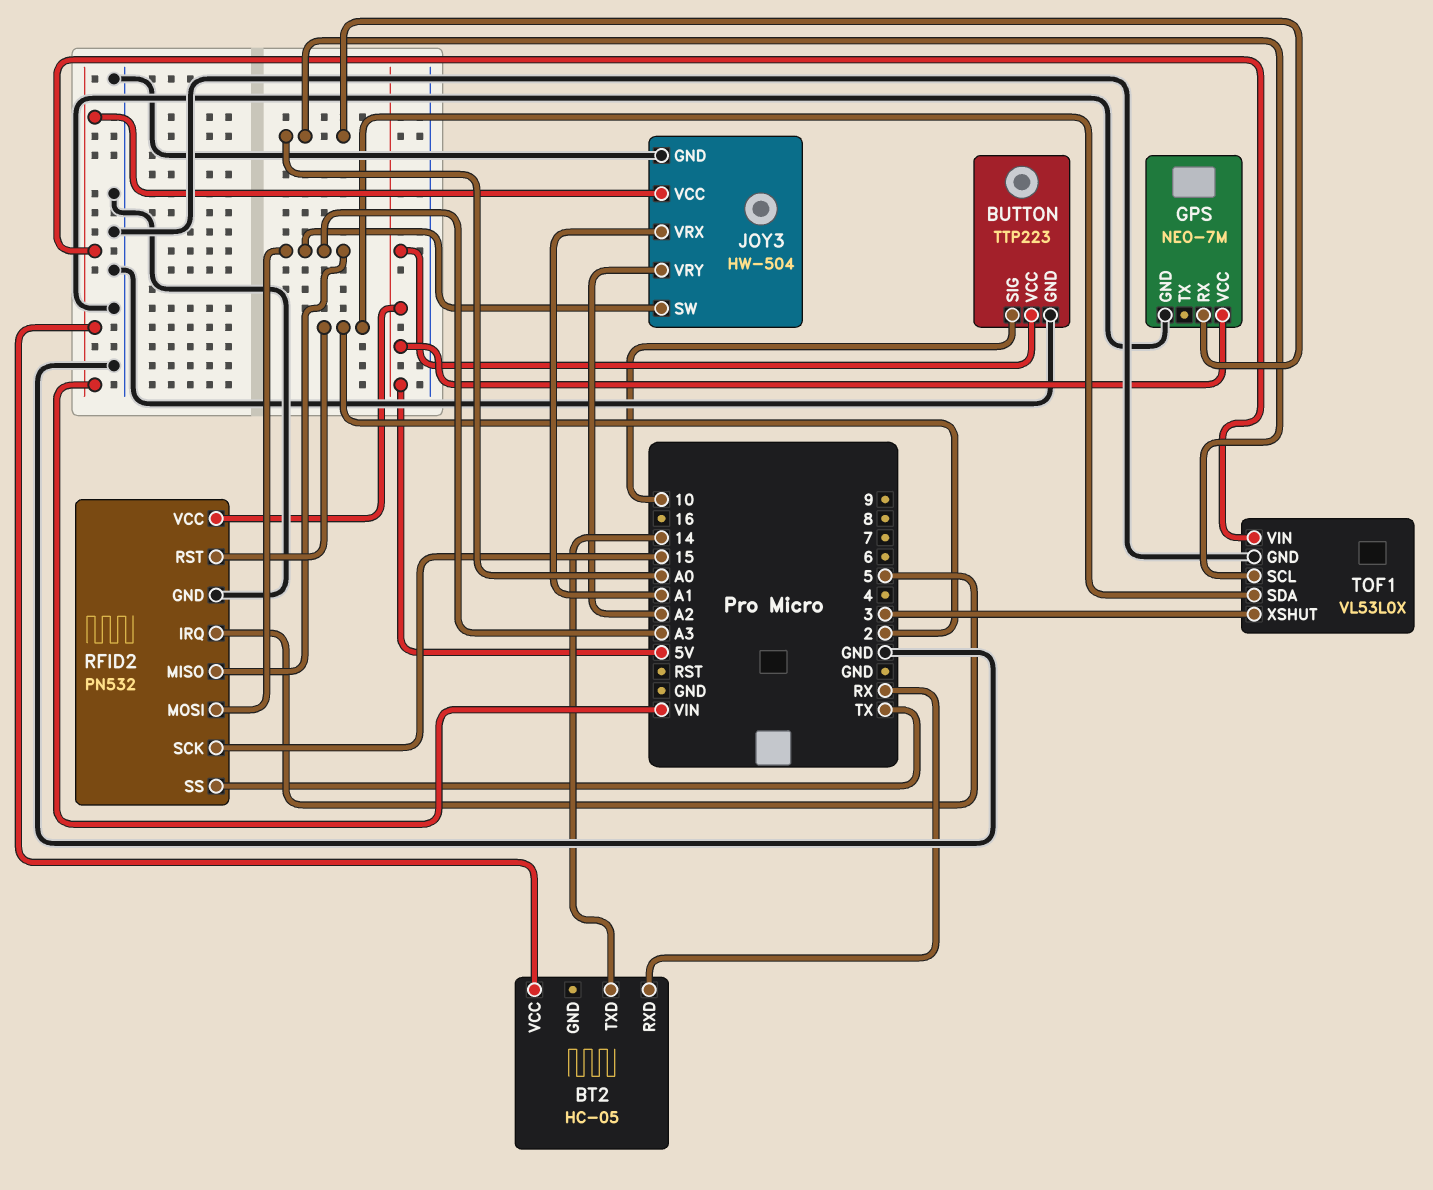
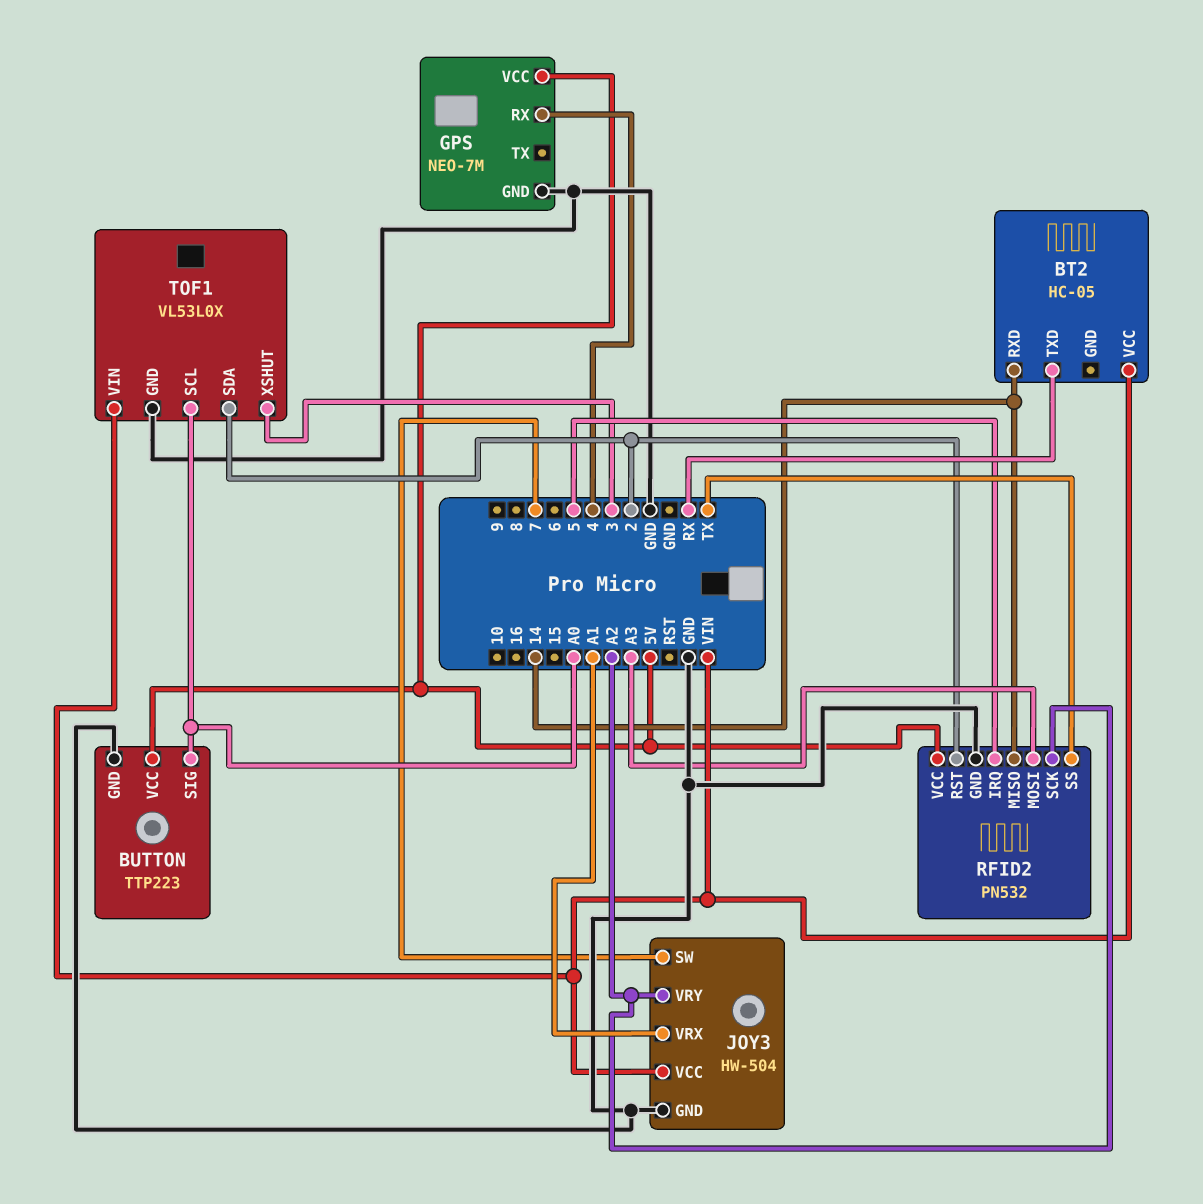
BT2 pin RXD: RX -> 14
BT2 pin TXD: 14 -> RX
BUTTON pin SIG: 10 -> A0
GPS pin RX: A0 -> 4
JOY3 pin SW: A3 -> 7
RFID2 pin MISO: A3 -> 14
RFID2 pin SCK: 15 -> A2

